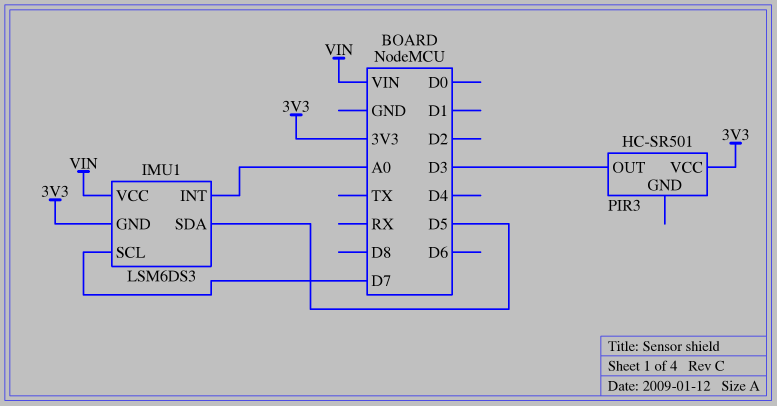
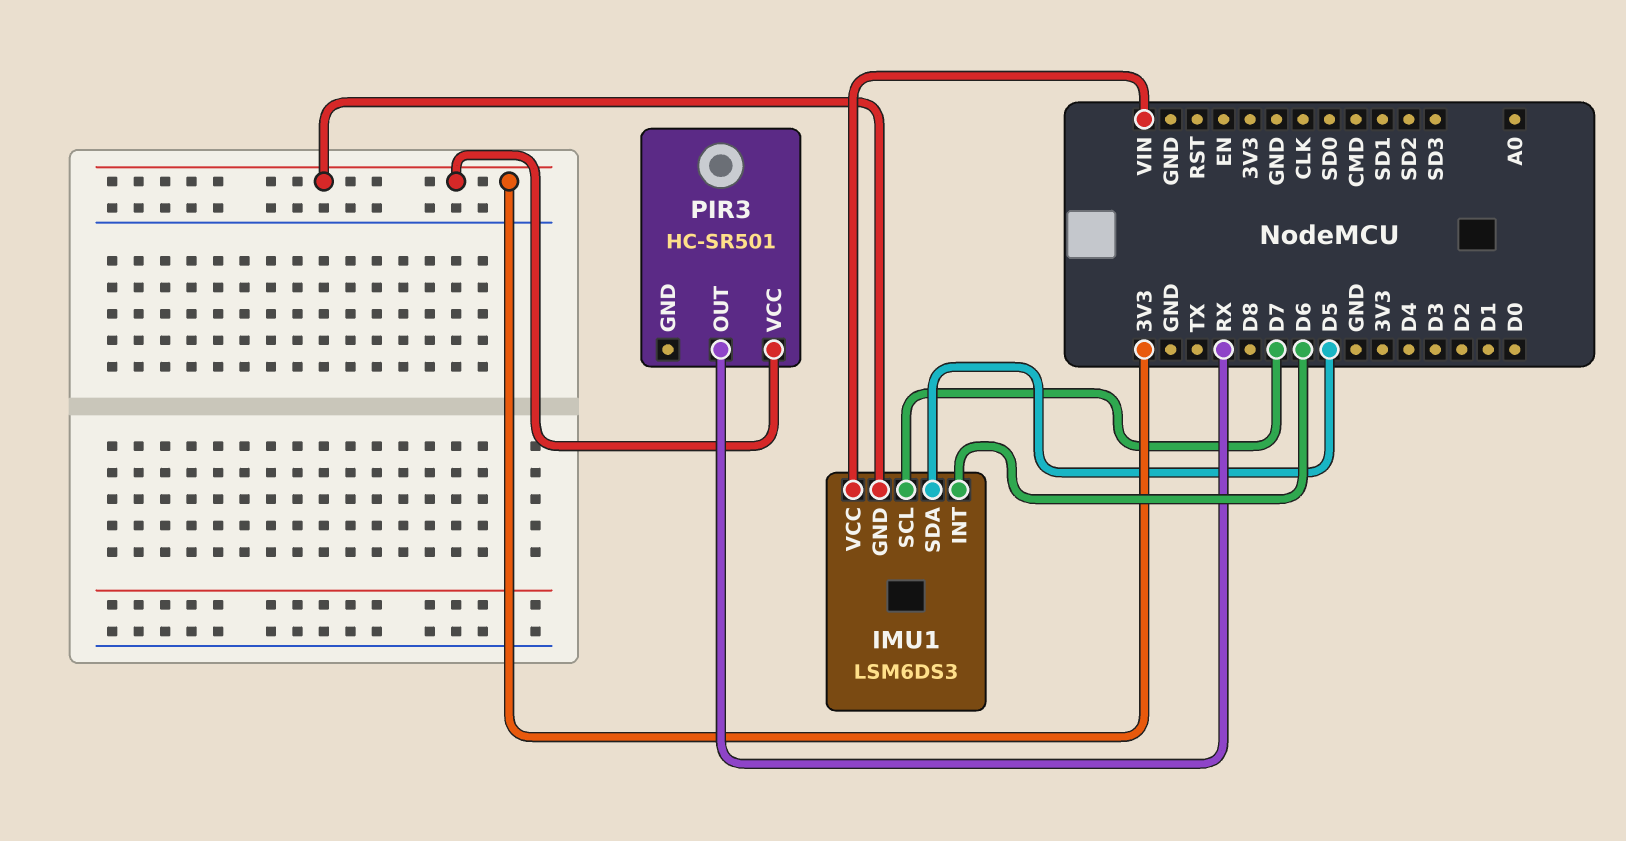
IMU1 pin INT: A0 -> D6
PIR3 pin OUT: D3 -> RX

